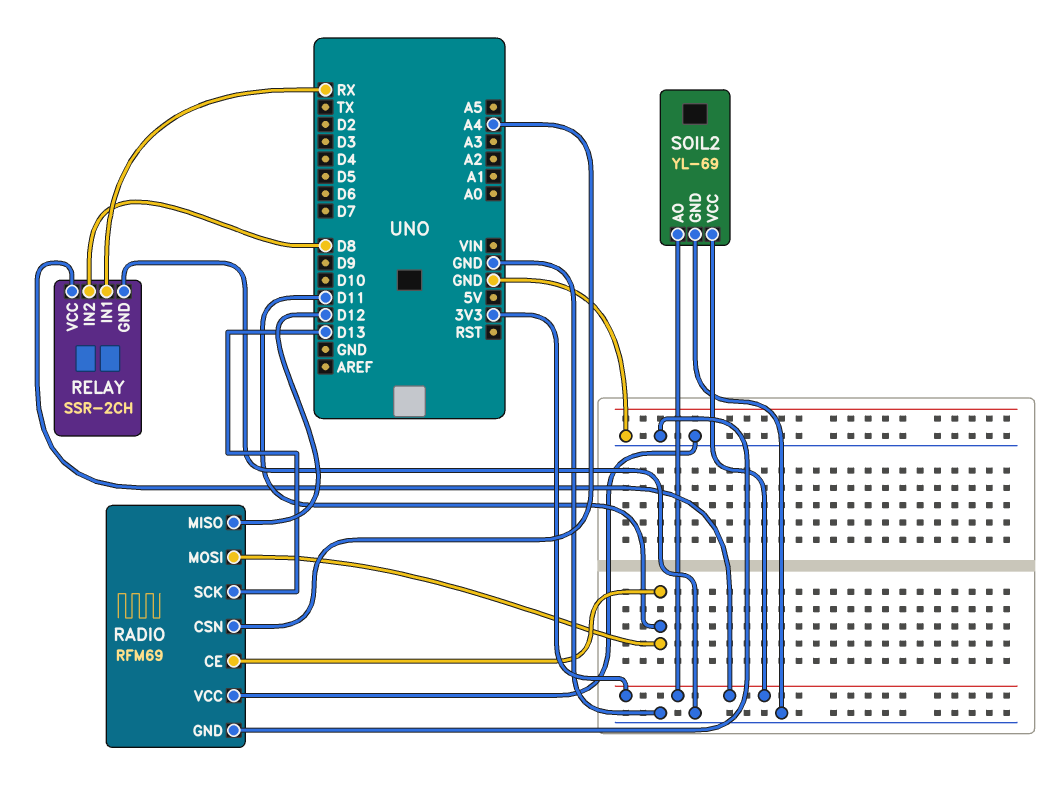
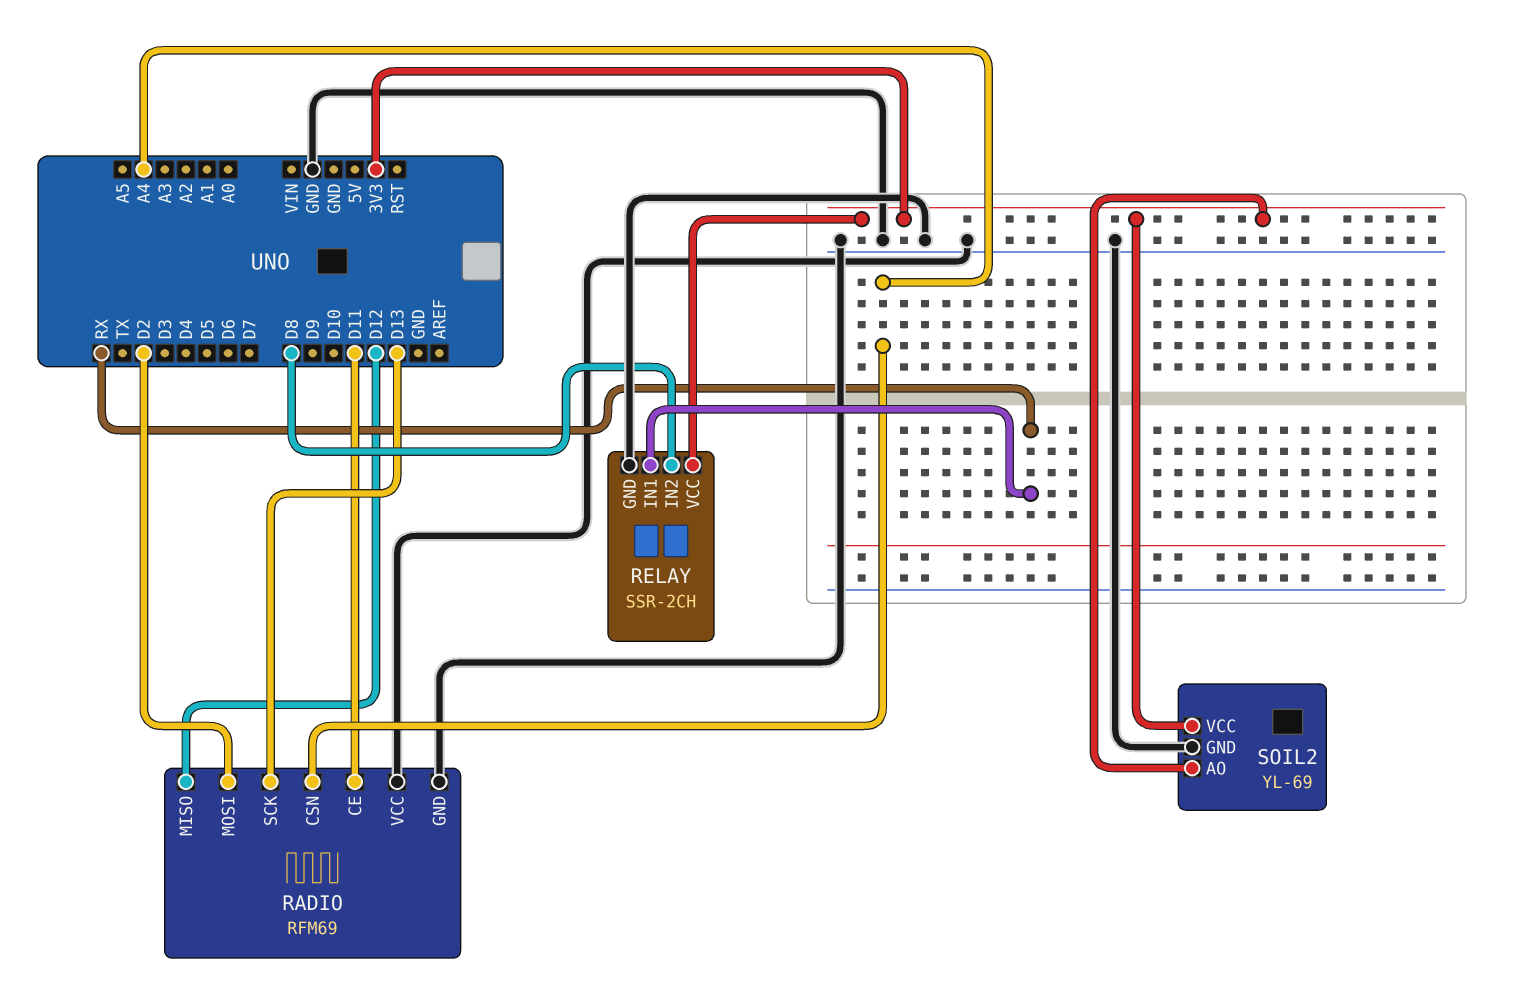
RADIO pin MOSI: D11 -> D2

